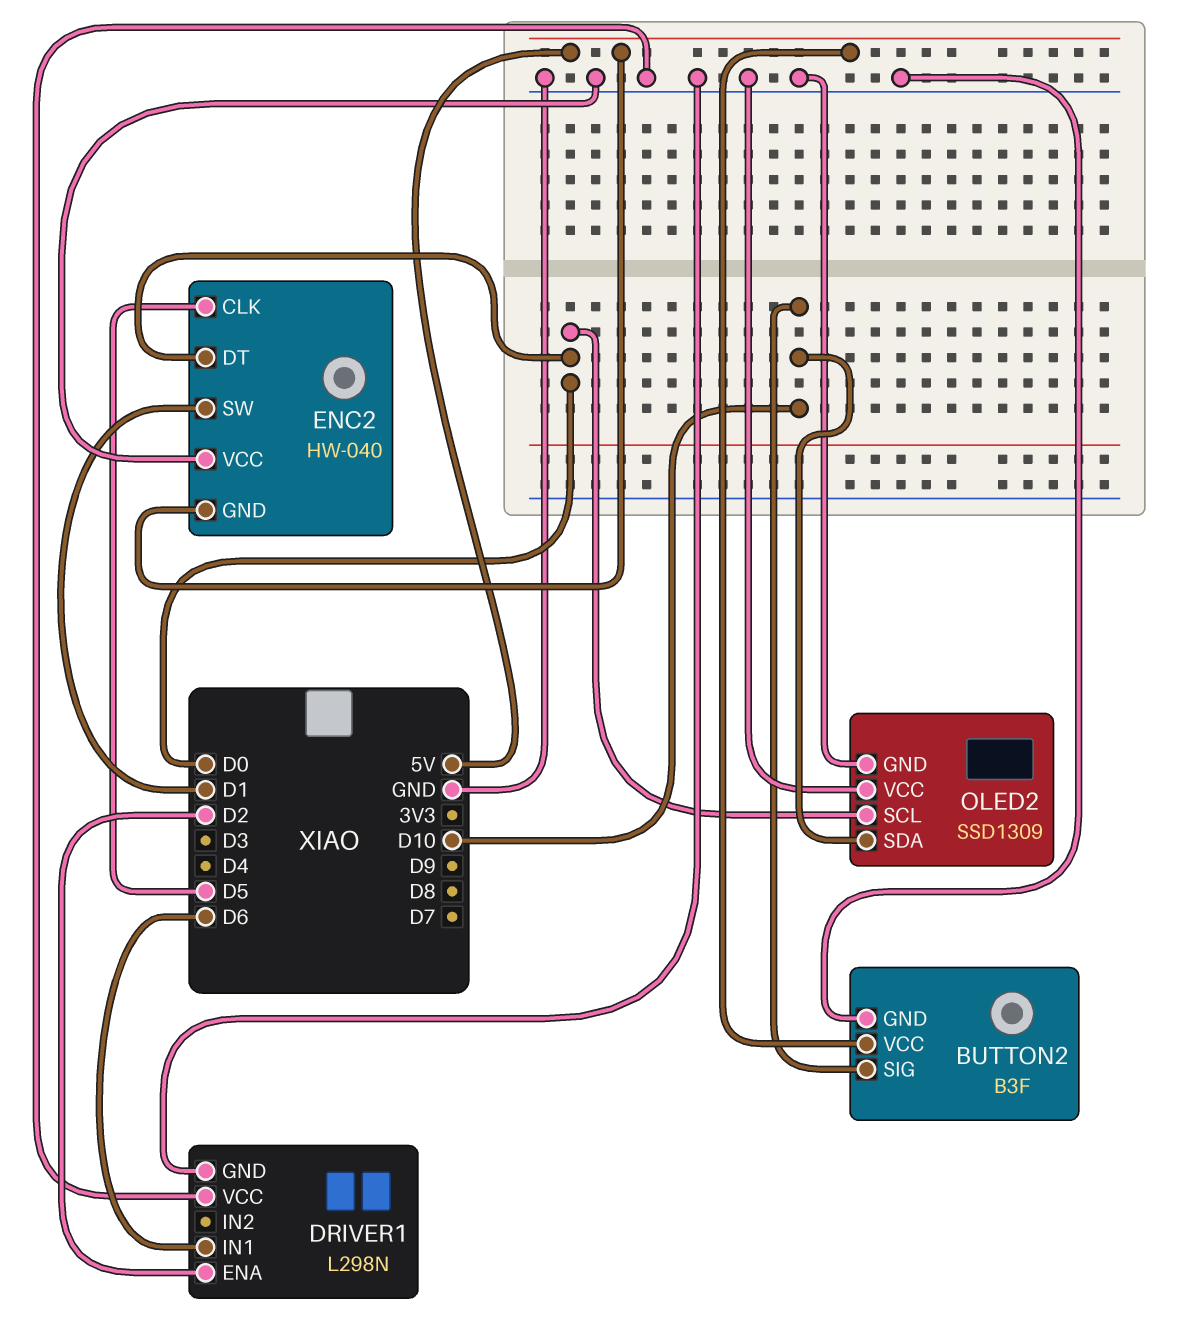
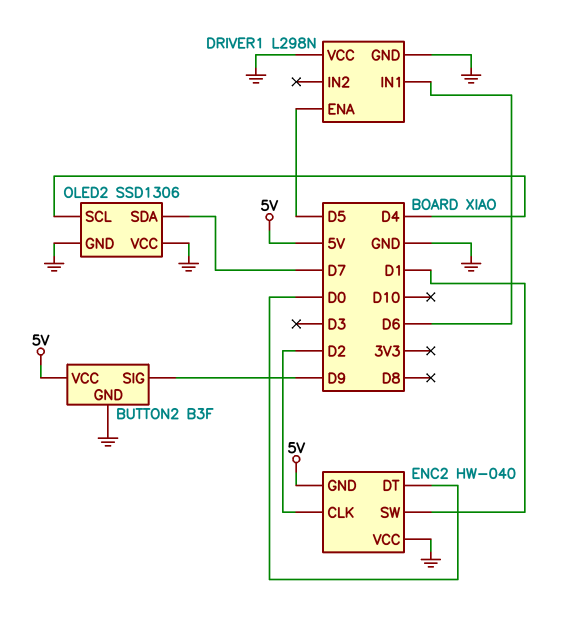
BUTTON2 pin SIG: D10 -> D9
DRIVER1 pin ENA: D2 -> D5
ENC2 pin CLK: D5 -> D2
OLED2: SSD1309 -> SSD1306
OLED2 pin SCL: D0 -> D4
OLED2 pin SDA: D10 -> D7

